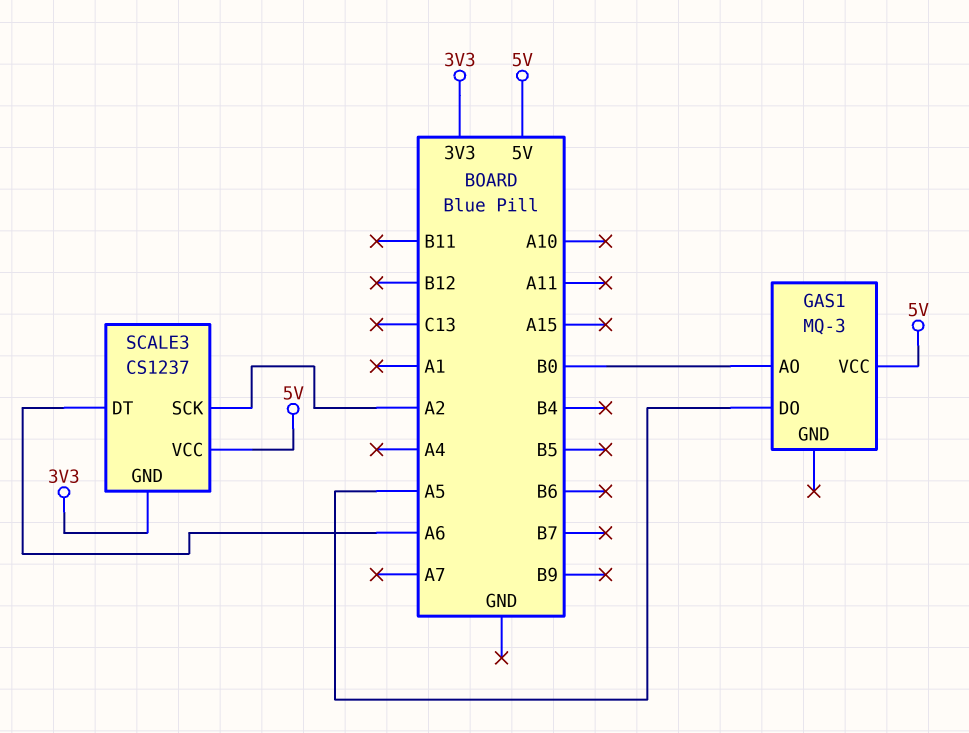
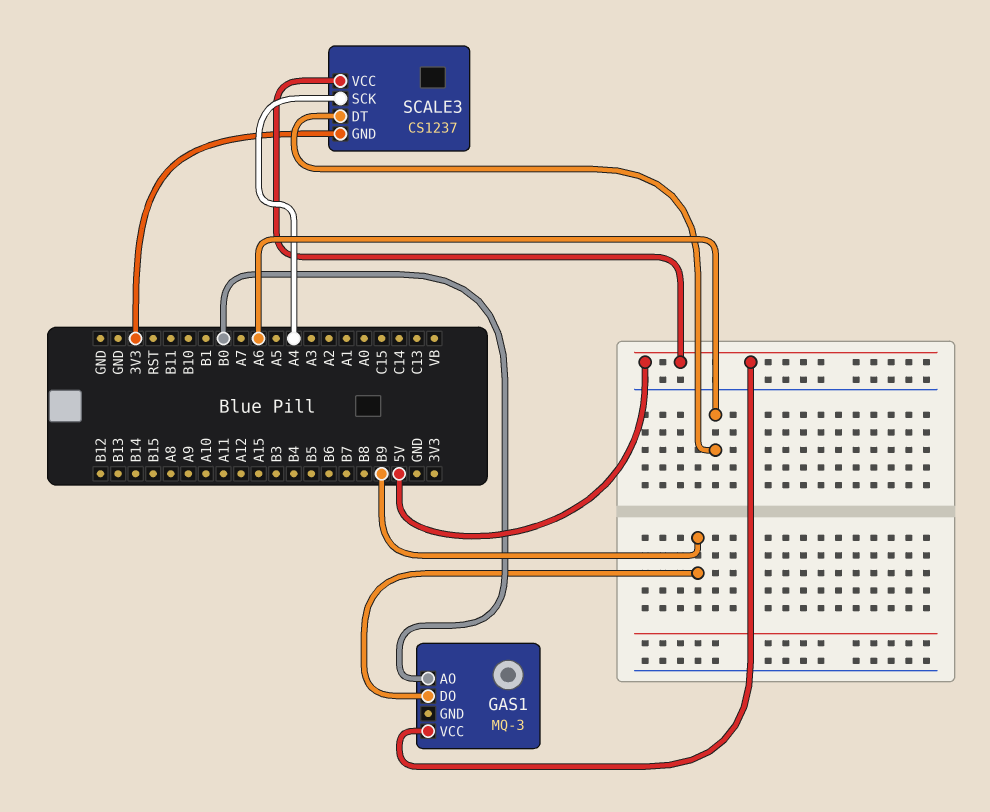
GAS1 pin DO: A5 -> B9
SCALE3 pin SCK: A2 -> A4

